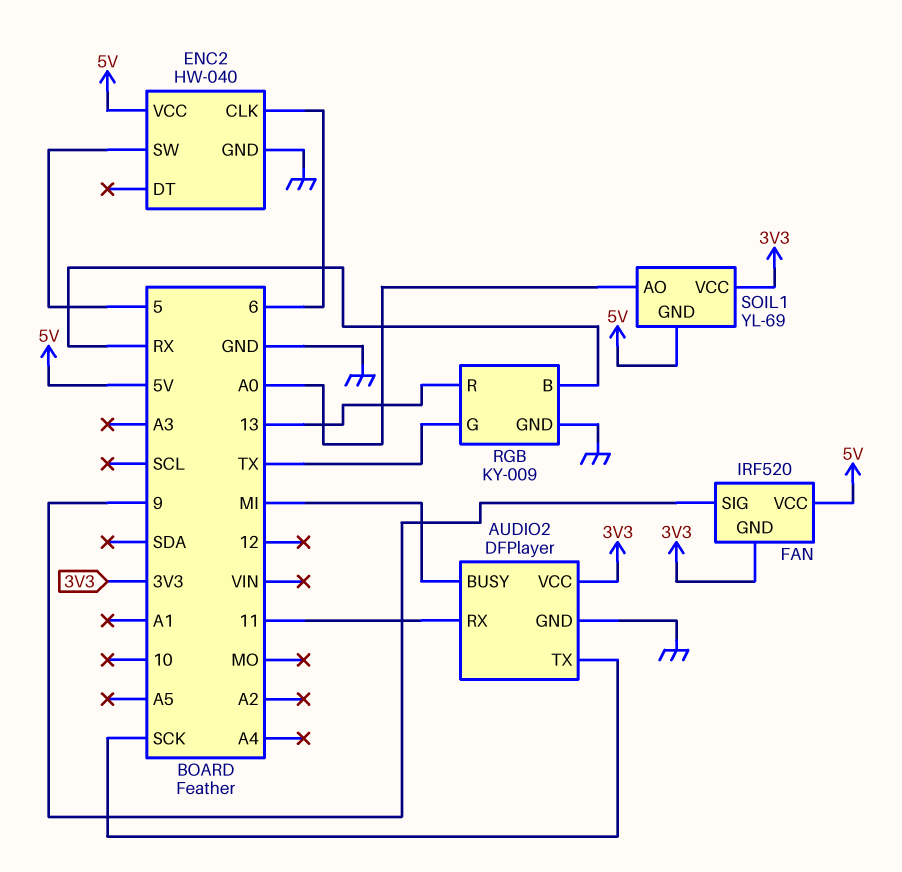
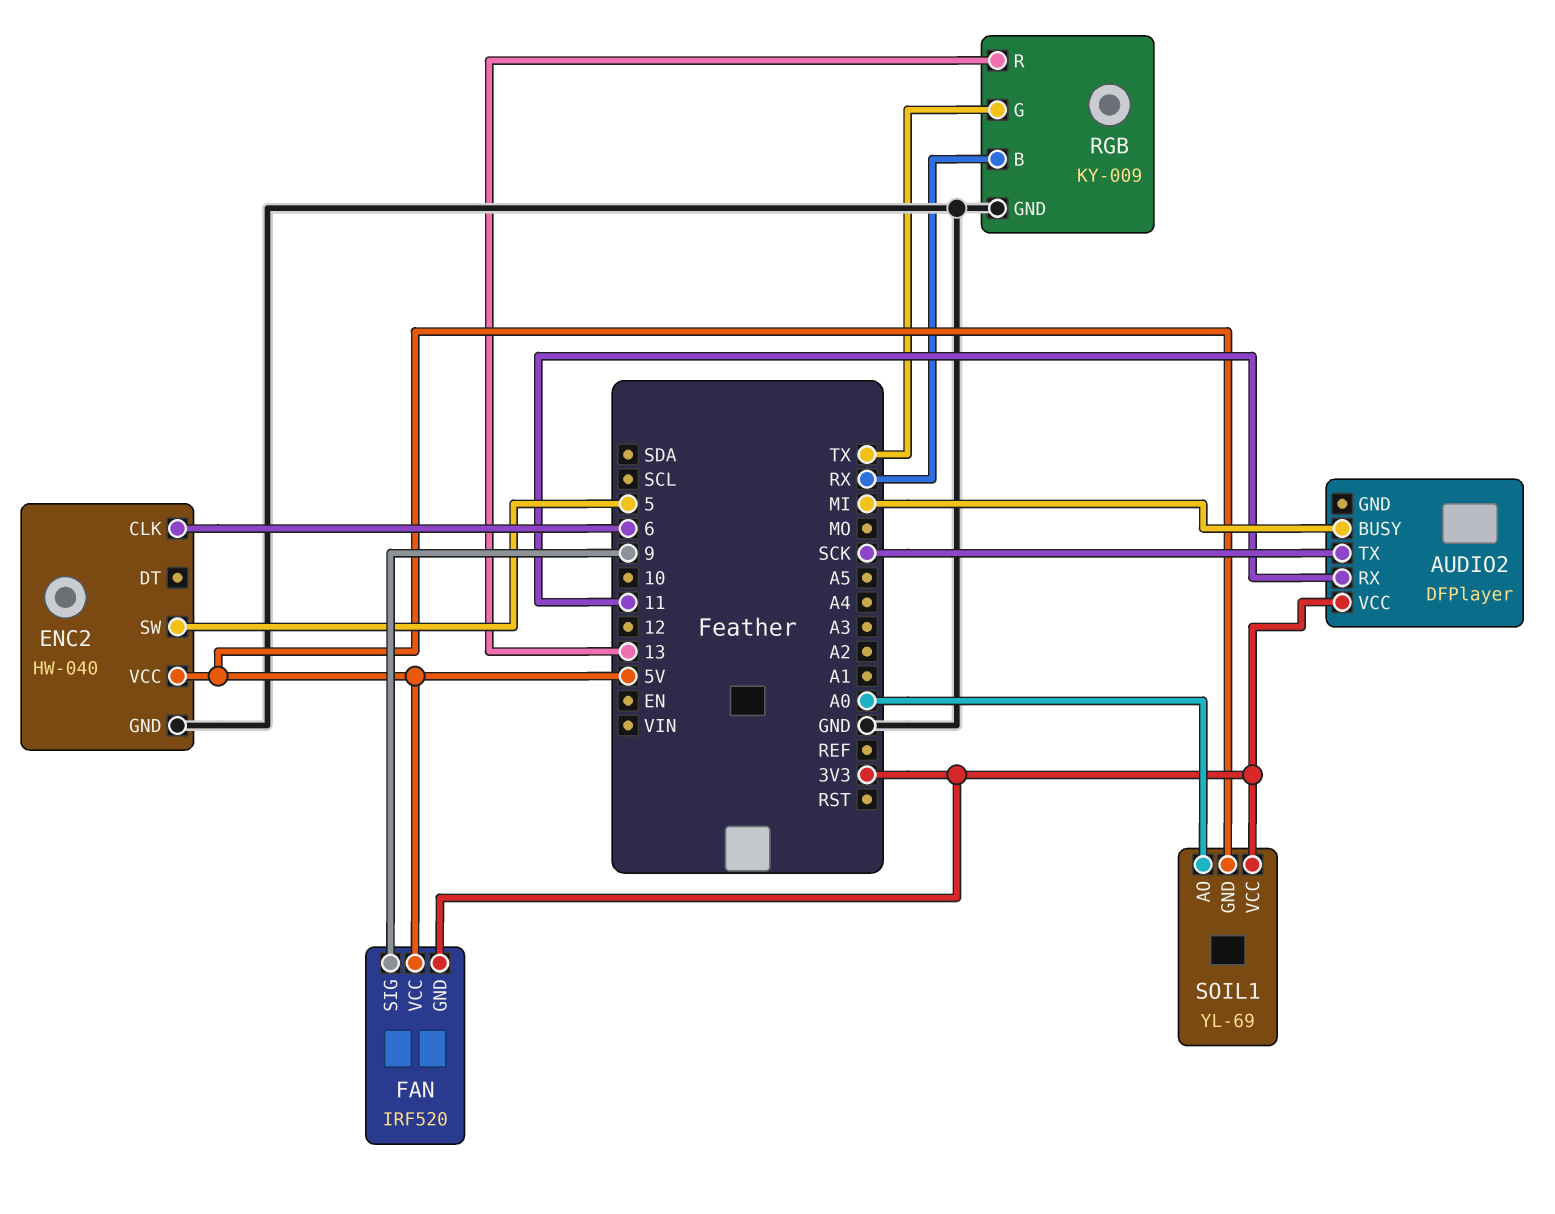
AUDIO2 pin GND: GND -> none

